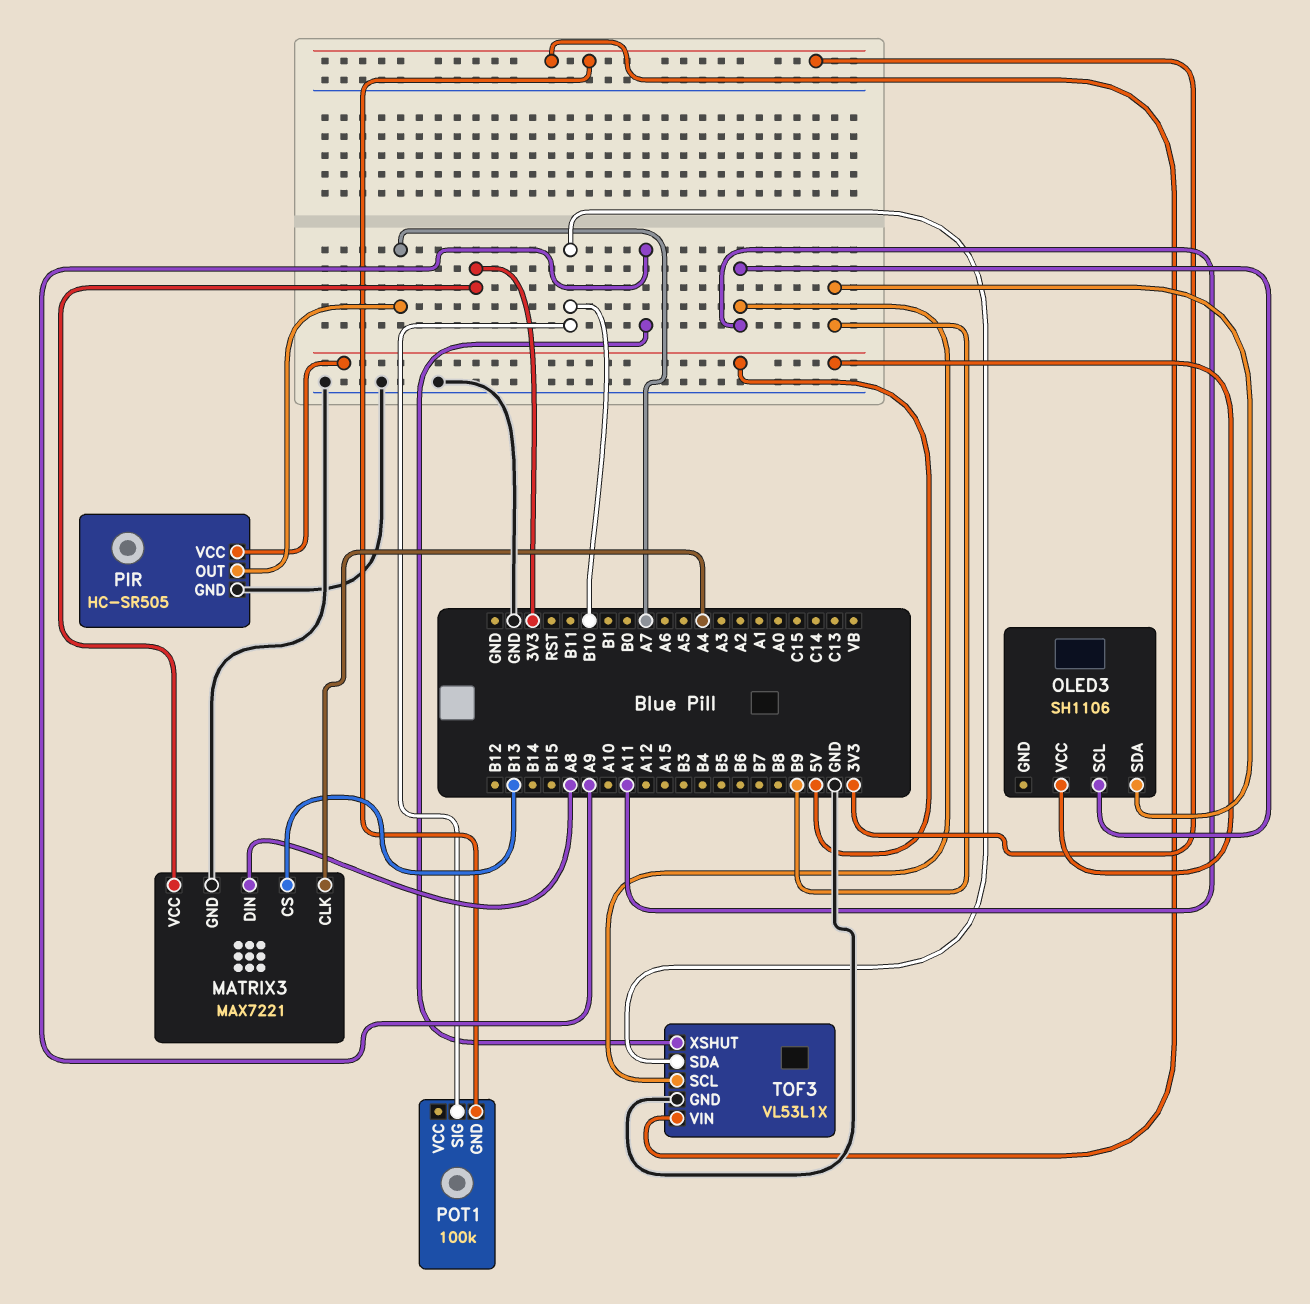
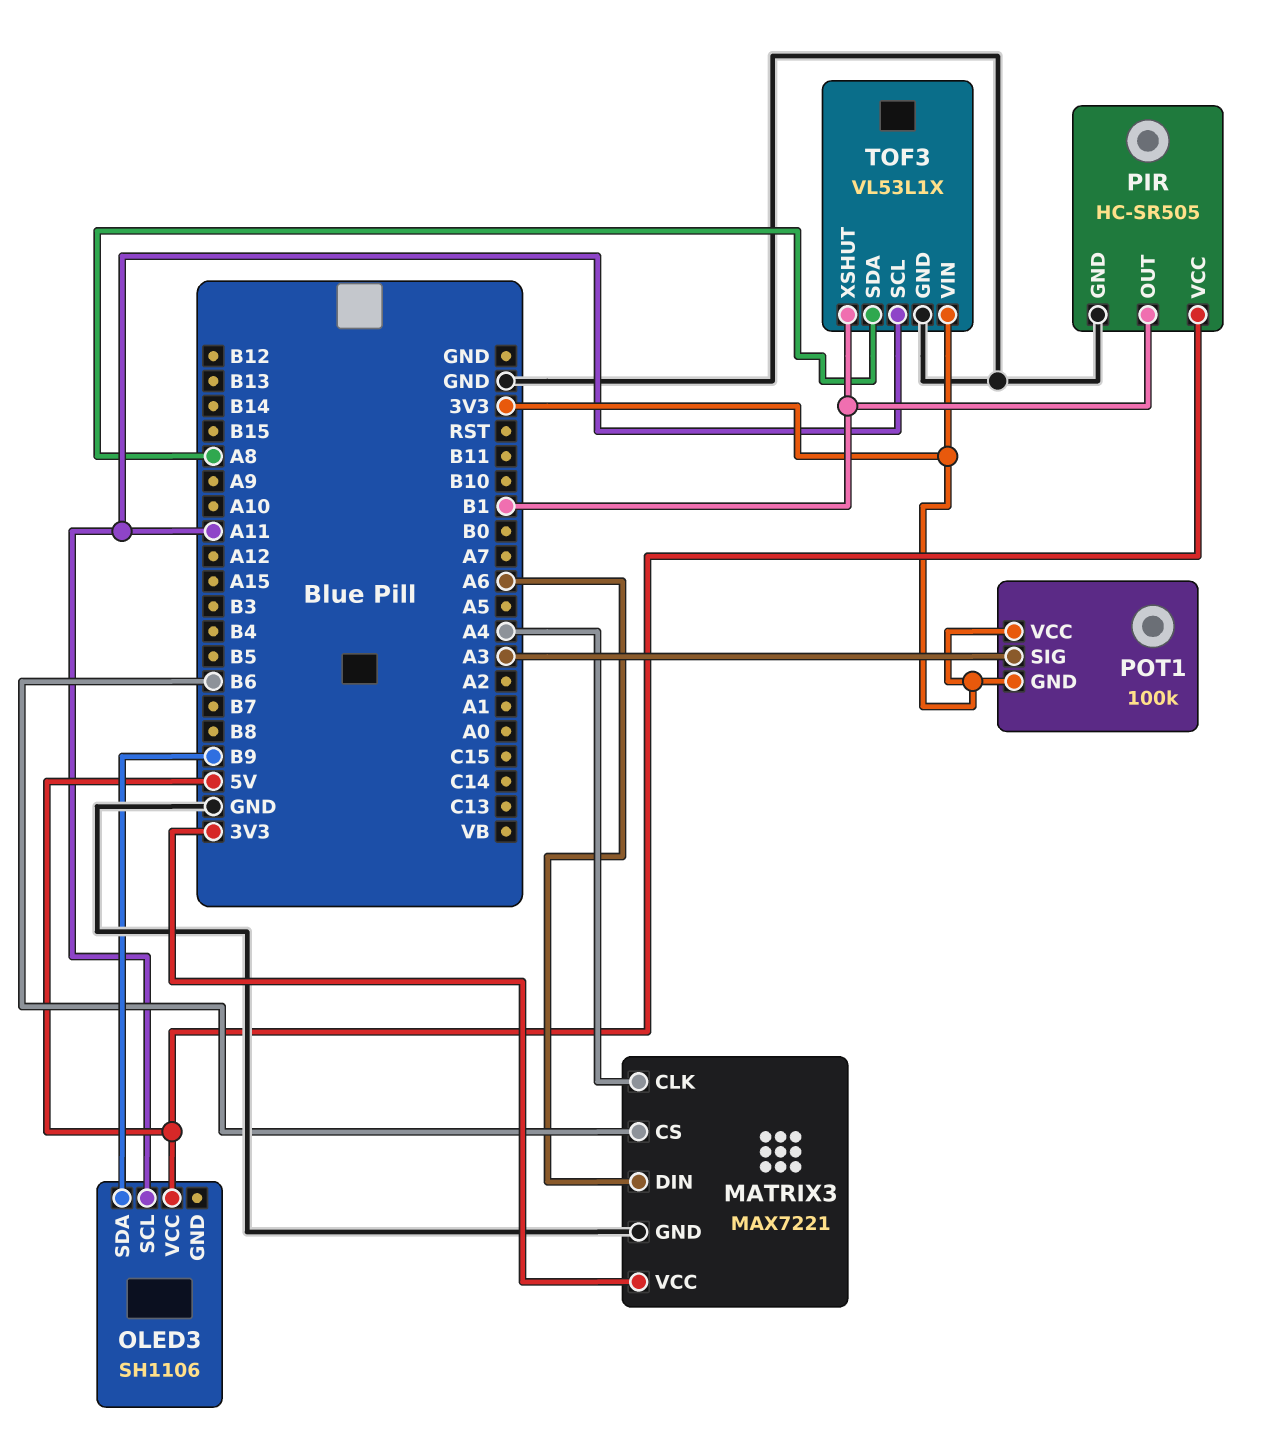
MATRIX3 pin CS: B13 -> B6
MATRIX3 pin DIN: A8 -> A6
PIR pin OUT: A7 -> B1
POT1 pin SIG: B10 -> A3
POT1 pin VCC: none -> 3V3
TOF3 pin SDA: B10 -> A8
TOF3 pin XSHUT: A9 -> B1

